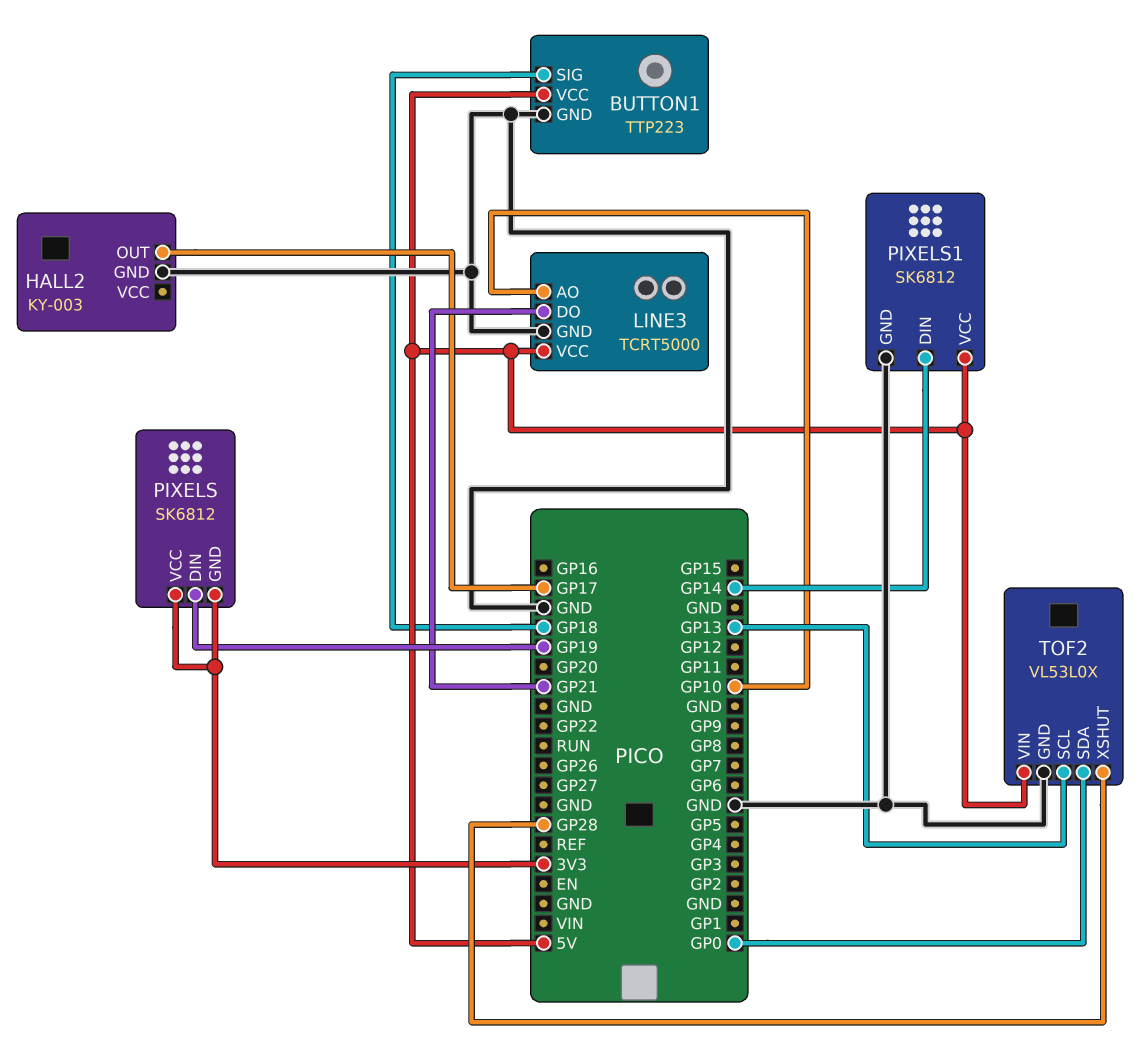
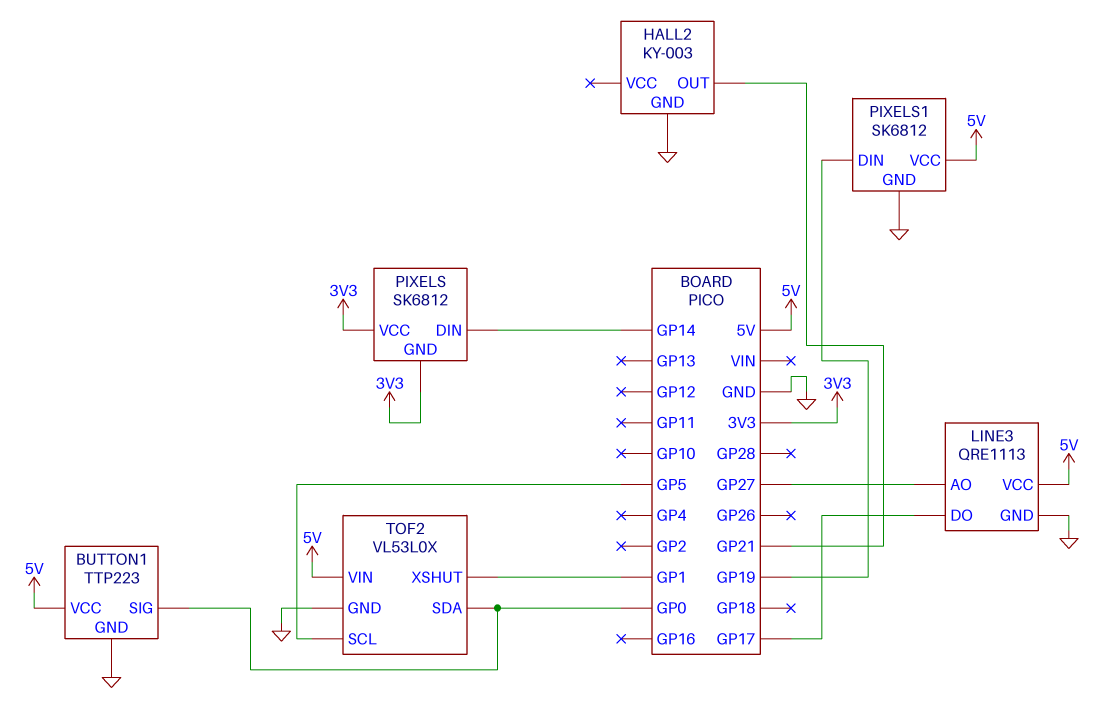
BUTTON1 pin SIG: GP18 -> GP0
HALL2 pin OUT: GP17 -> GP21
LINE3: TCRT5000 -> QRE1113
LINE3 pin AO: GP10 -> GP27
LINE3 pin DO: GP21 -> GP17
PIXELS pin DIN: GP19 -> GP14
PIXELS1 pin DIN: GP14 -> GP19
TOF2 pin SCL: GP13 -> GP5
TOF2 pin XSHUT: GP28 -> GP1

